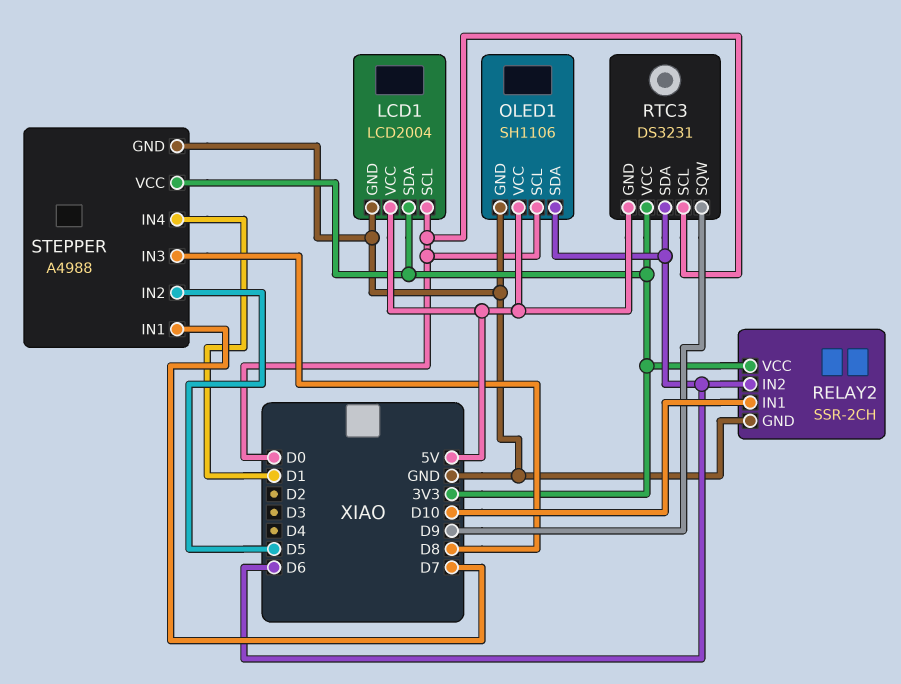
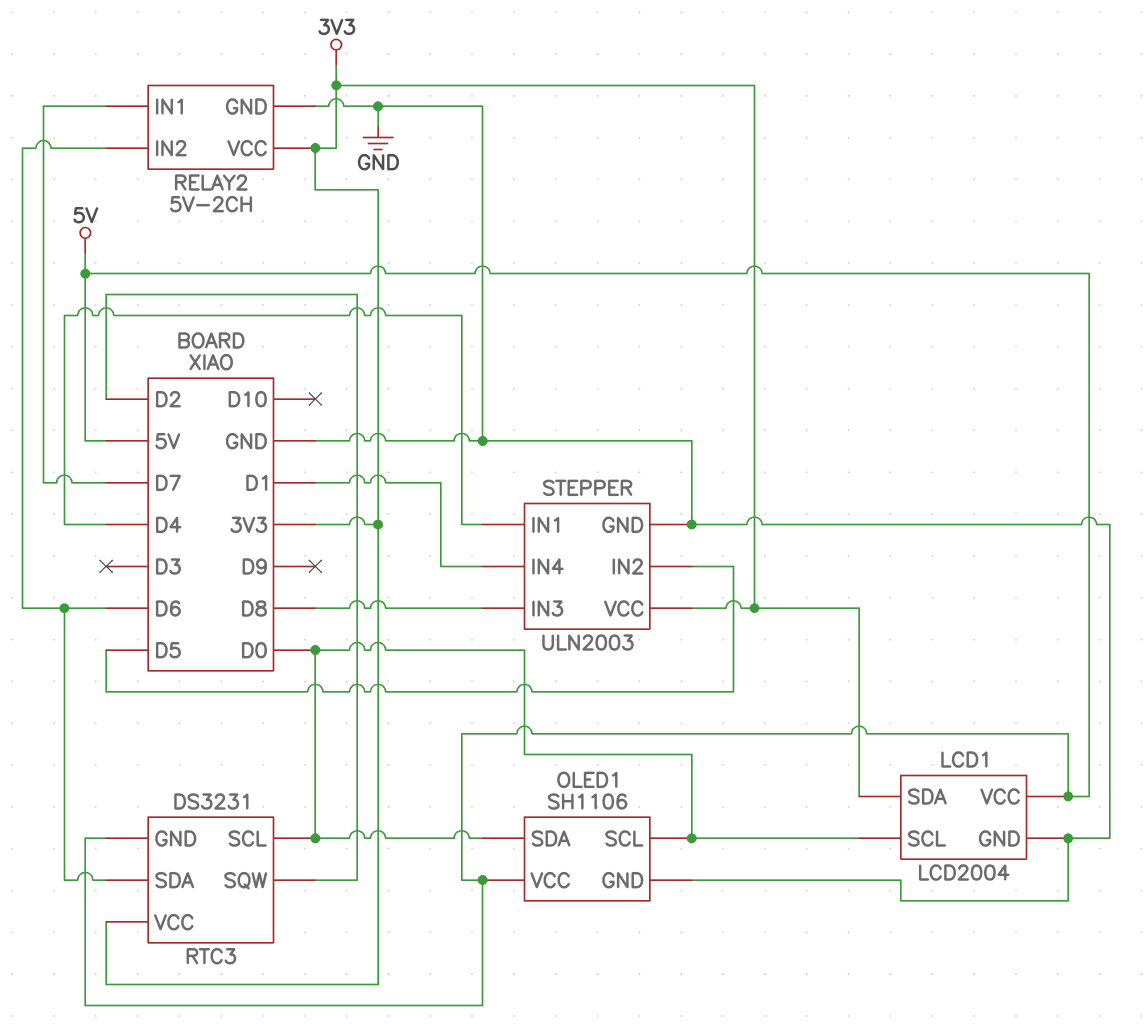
OLED1 pin SDA: D6 -> D0
RELAY2: SSR-2CH -> 5V-2CH
RELAY2 pin IN1: D10 -> D7
RTC3 pin SQW: D9 -> D2
STEPPER: A4988 -> ULN2003
STEPPER pin IN1: D7 -> D4

